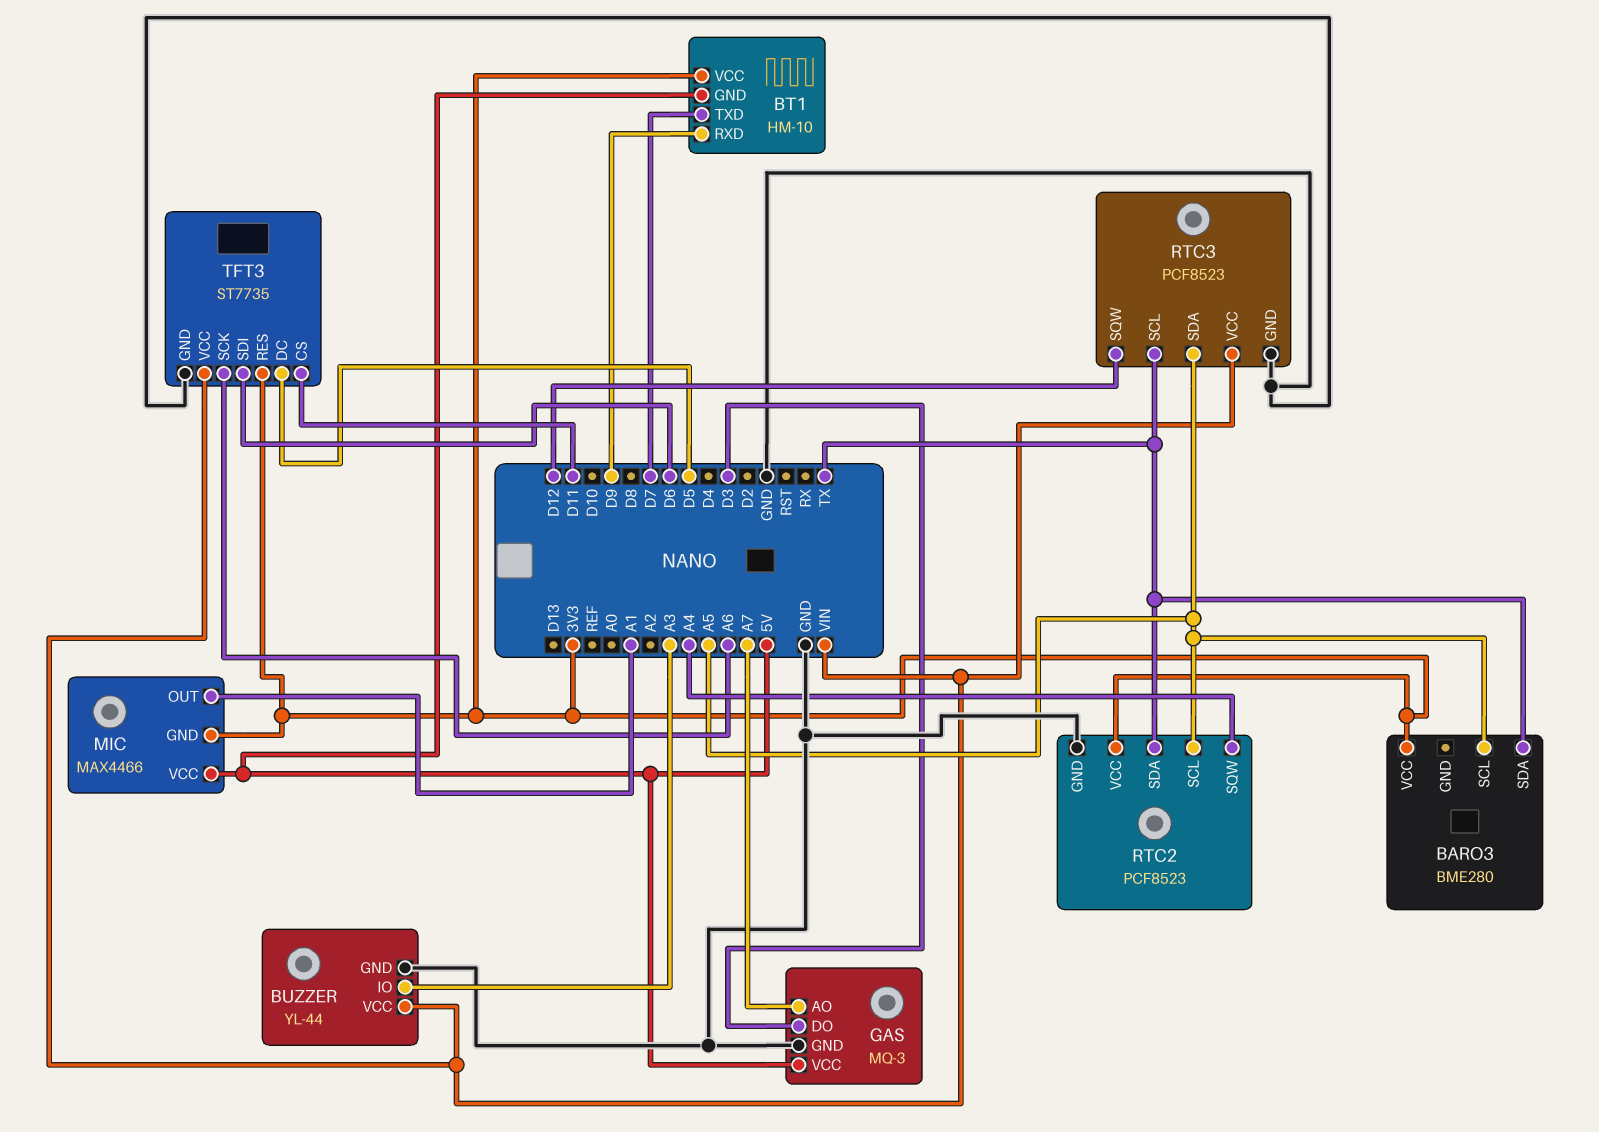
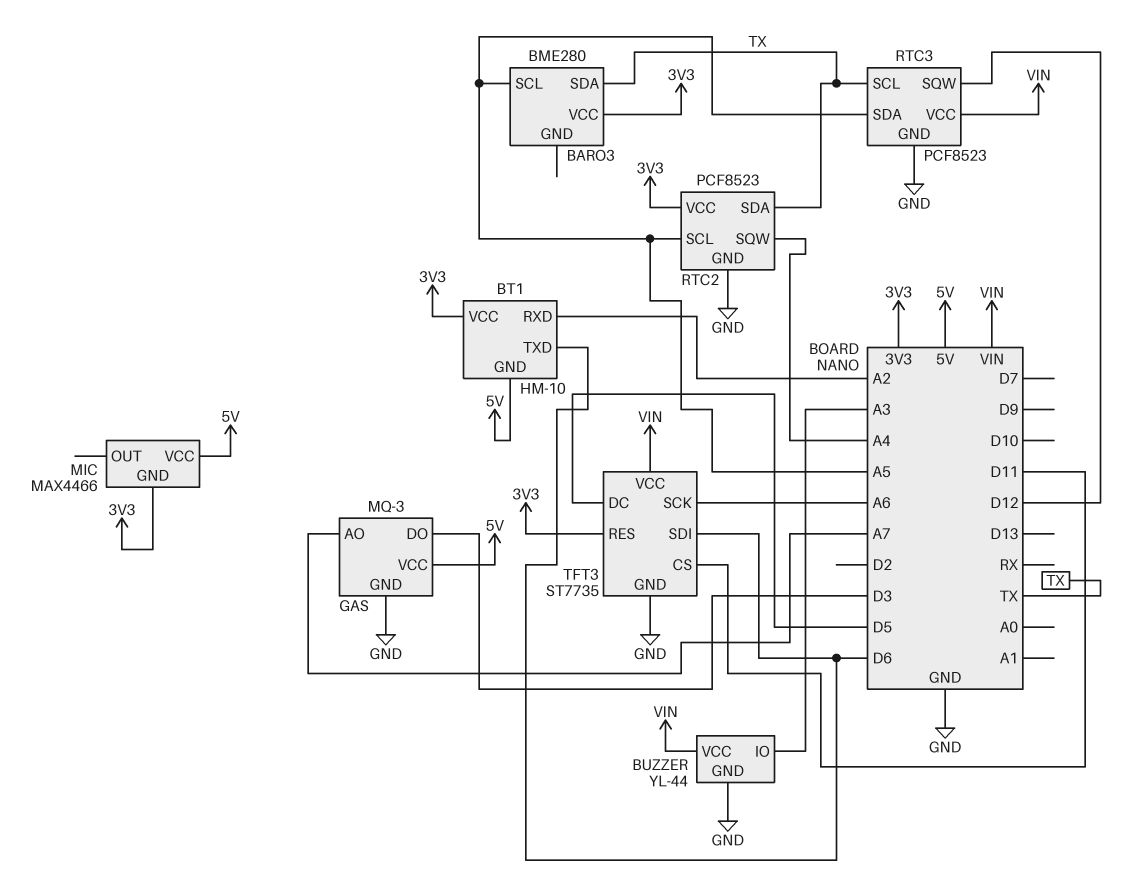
BT1 pin RXD: D9 -> A2
BT1 pin TXD: D7 -> D6
MIC pin OUT: A1 -> none

